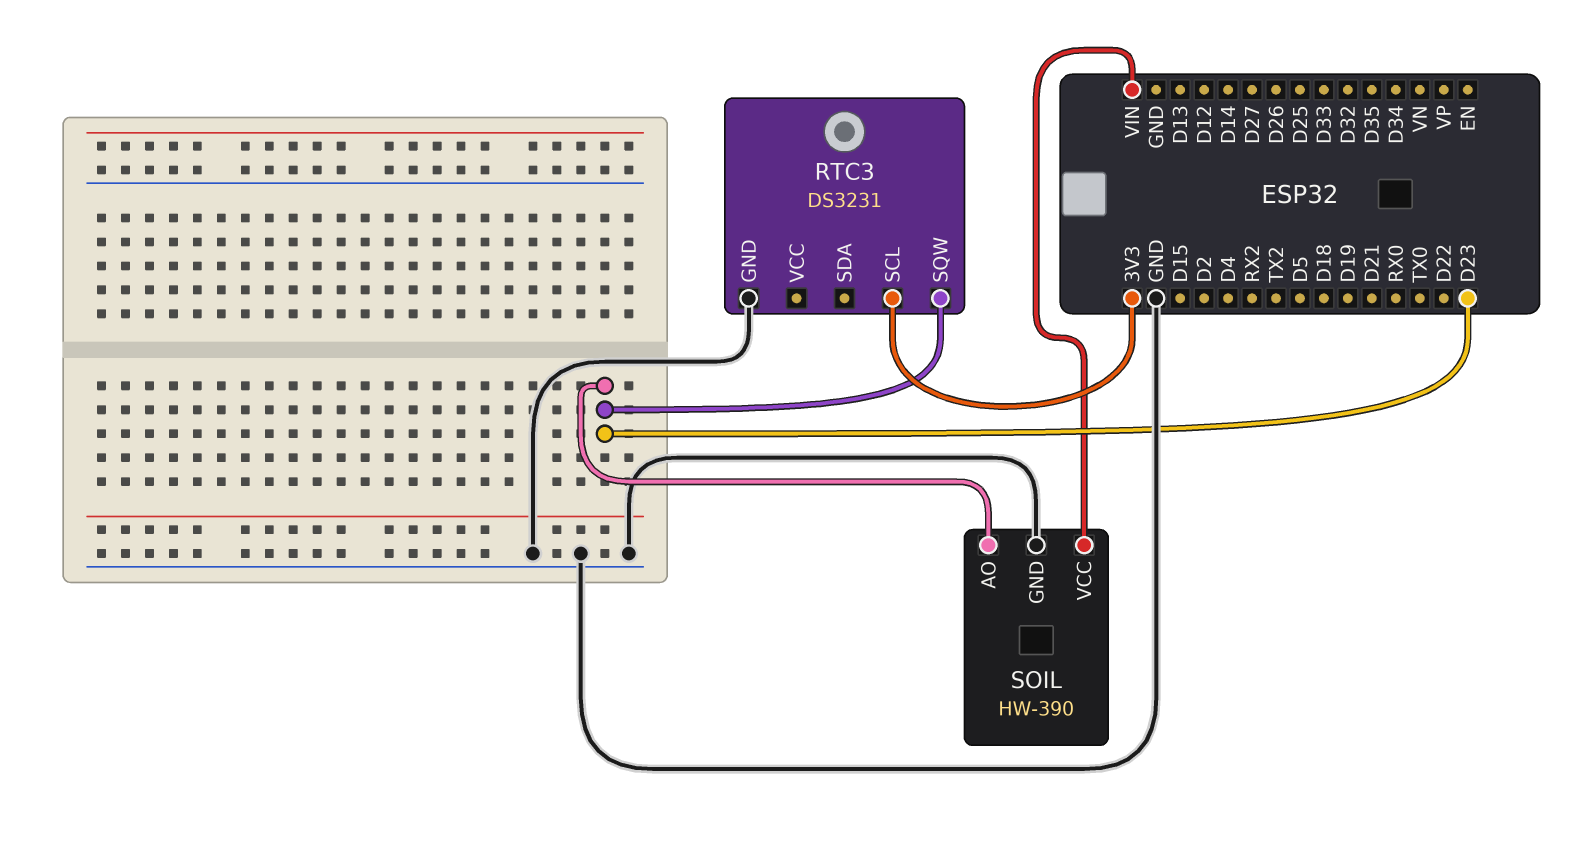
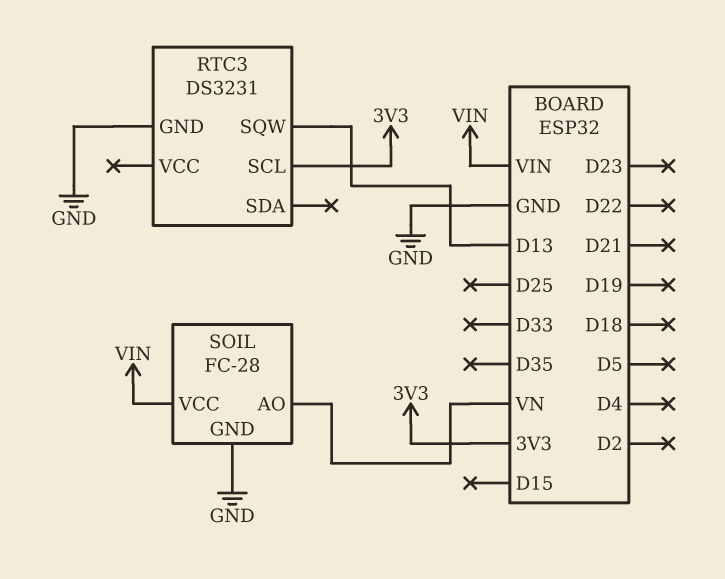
RTC3 pin SQW: D23 -> D13
SOIL: HW-390 -> FC-28
SOIL pin AO: D23 -> VN

